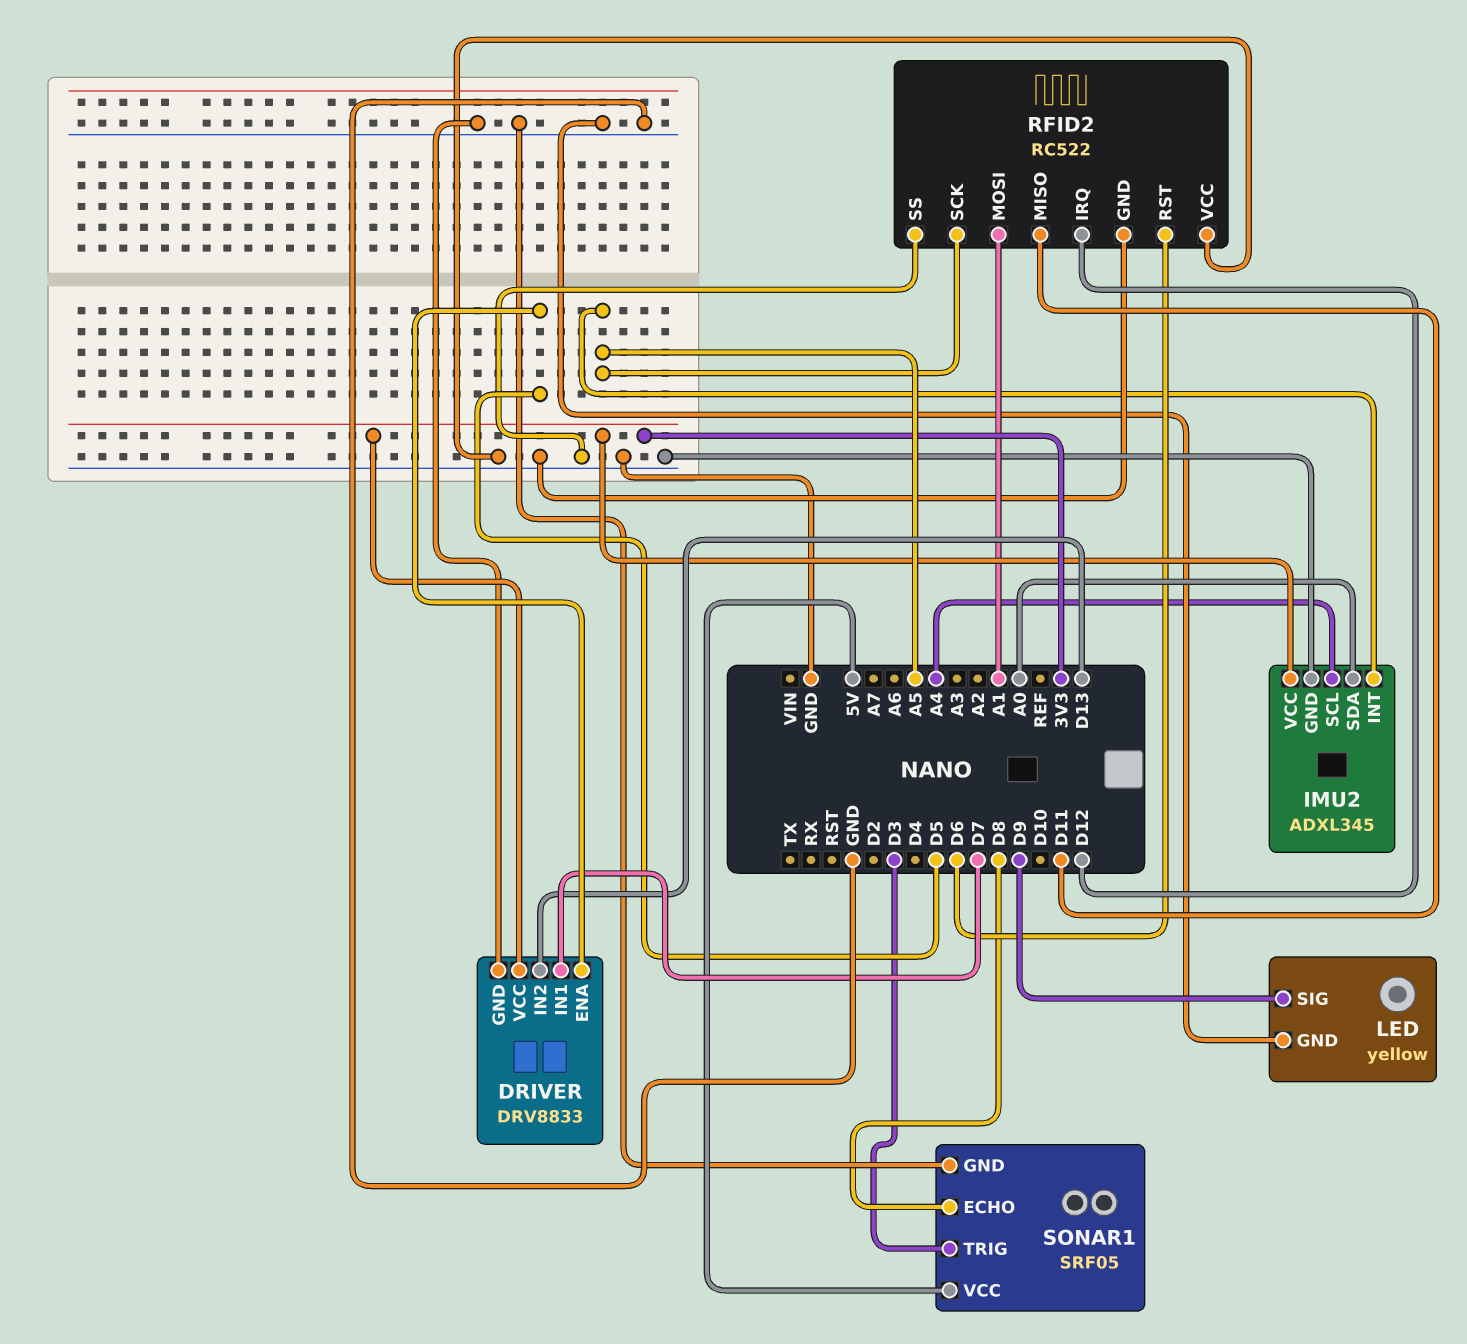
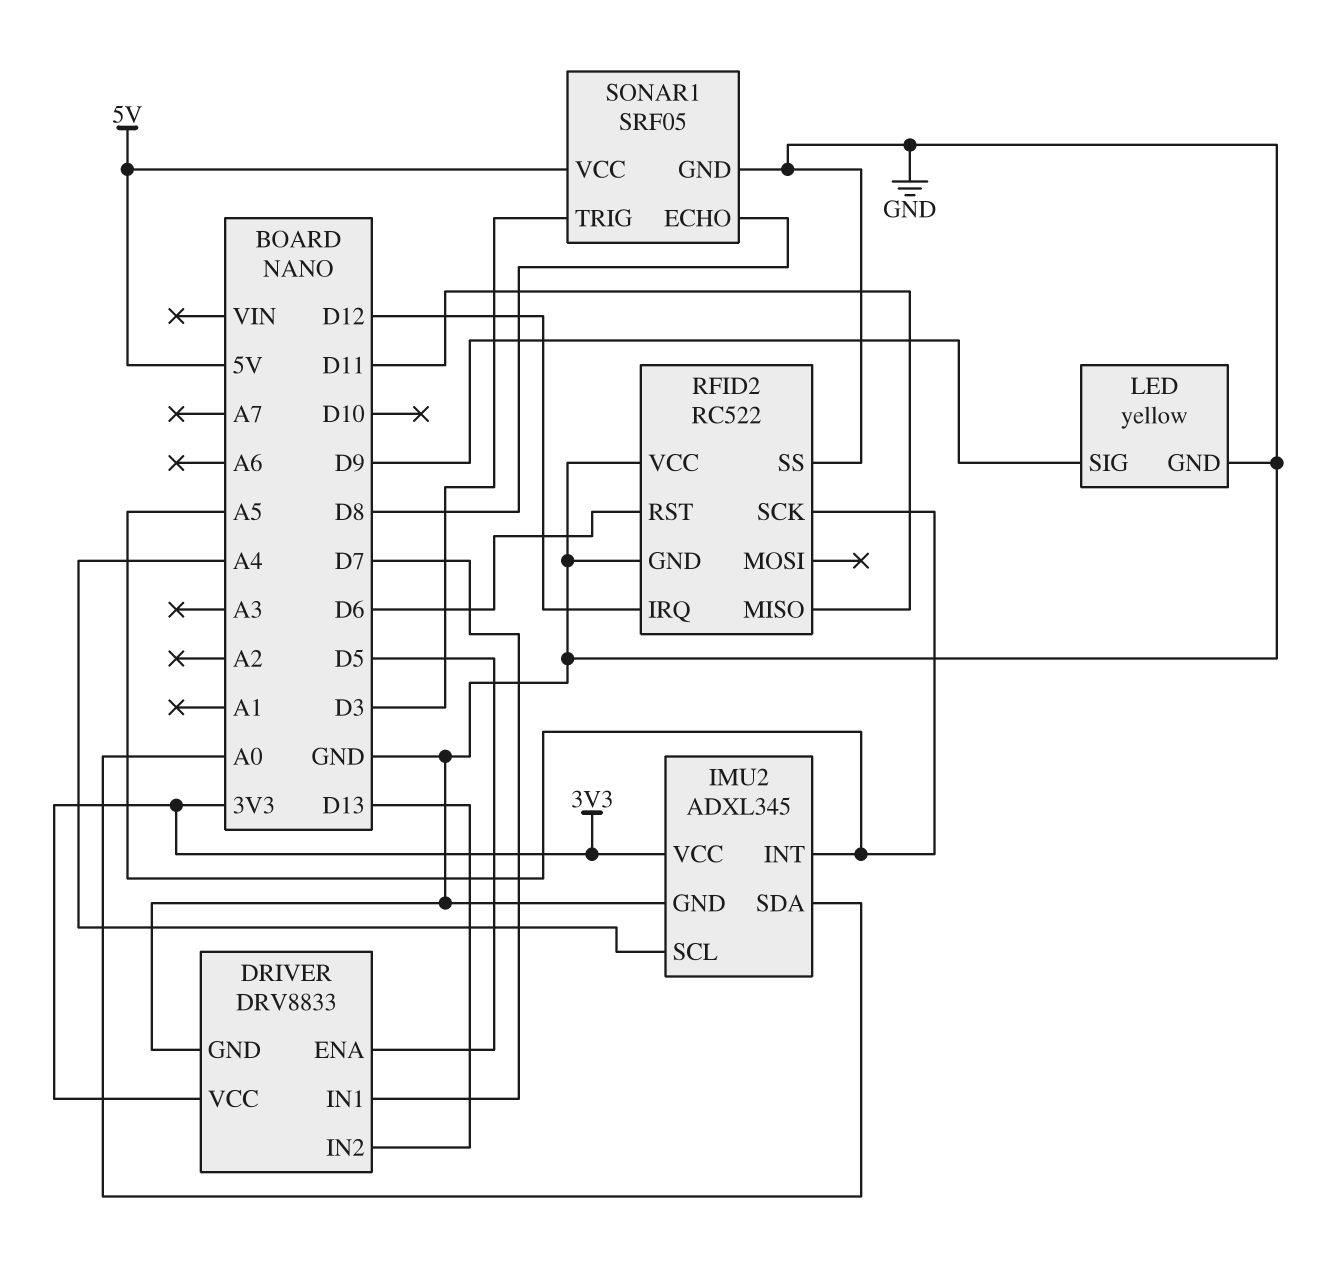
RFID2 pin MOSI: A1 -> none

